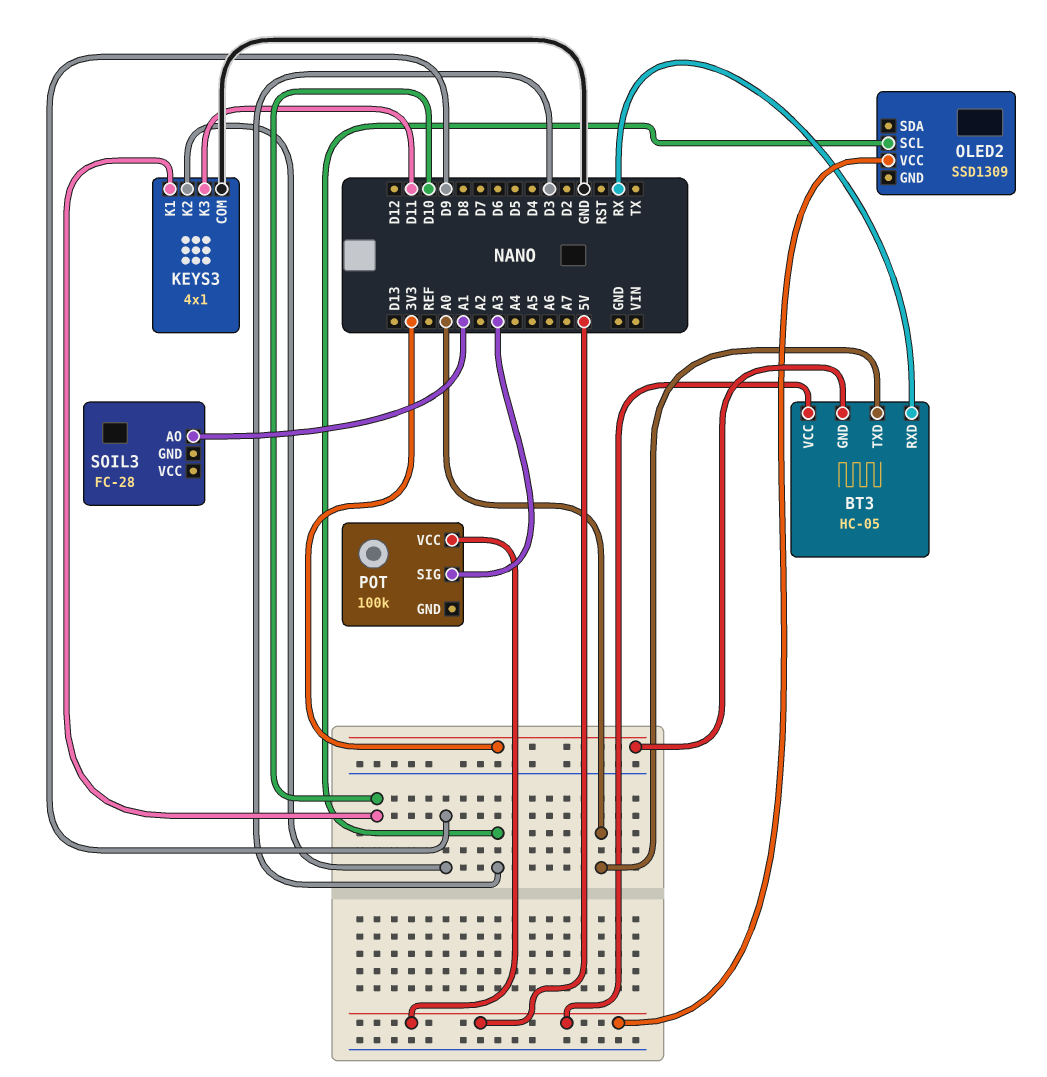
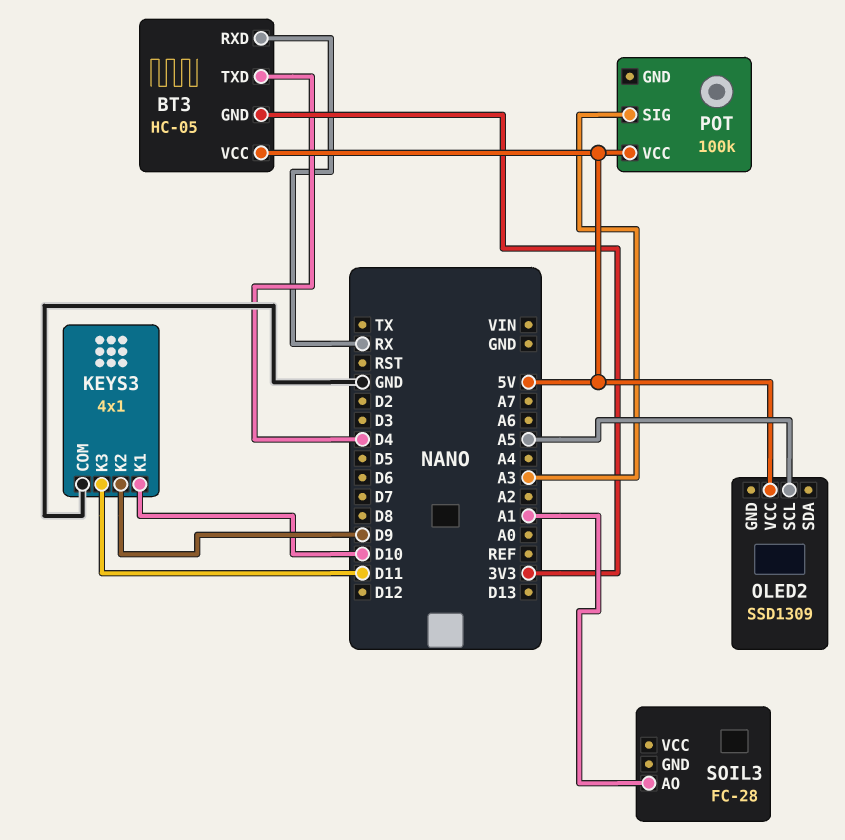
BT3 pin TXD: A0 -> D4
OLED2 pin SCL: D3 -> A5

